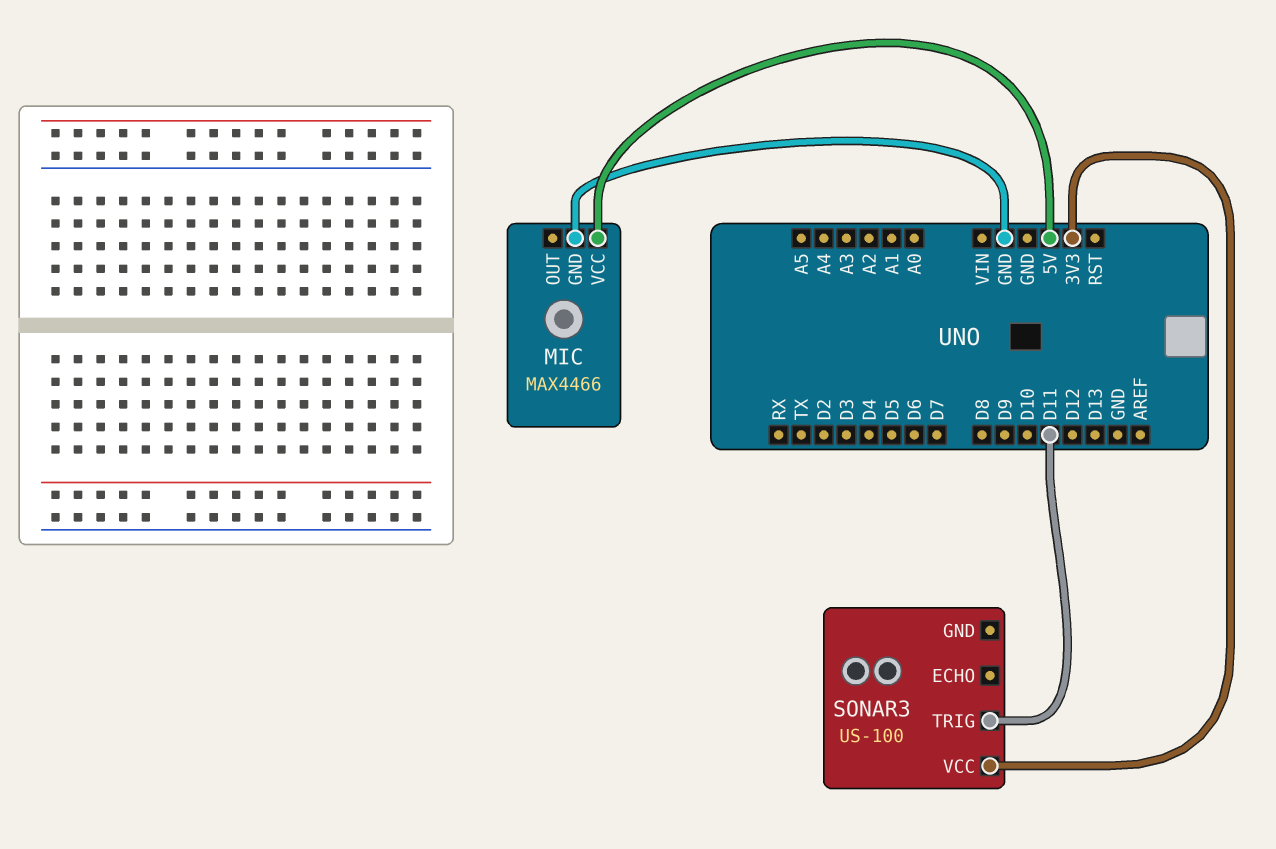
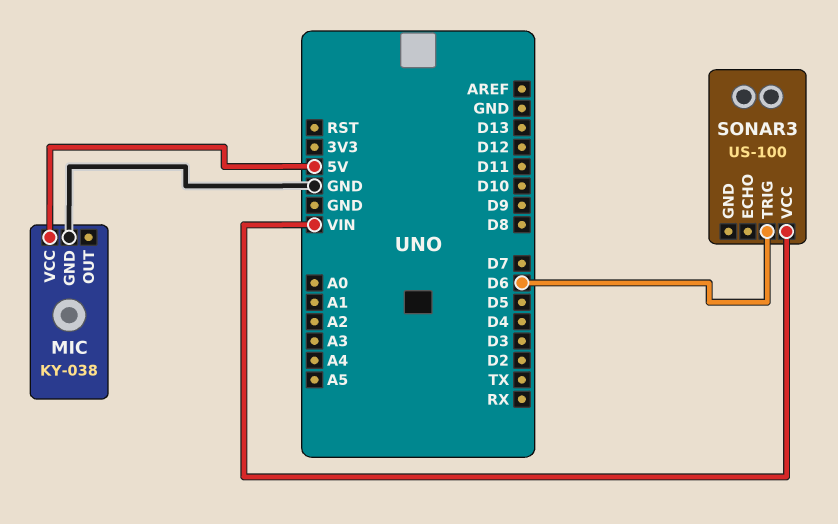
MIC: MAX4466 -> KY-038
SONAR3 pin TRIG: D11 -> D6
SONAR3 pin VCC: 3V3 -> VIN

